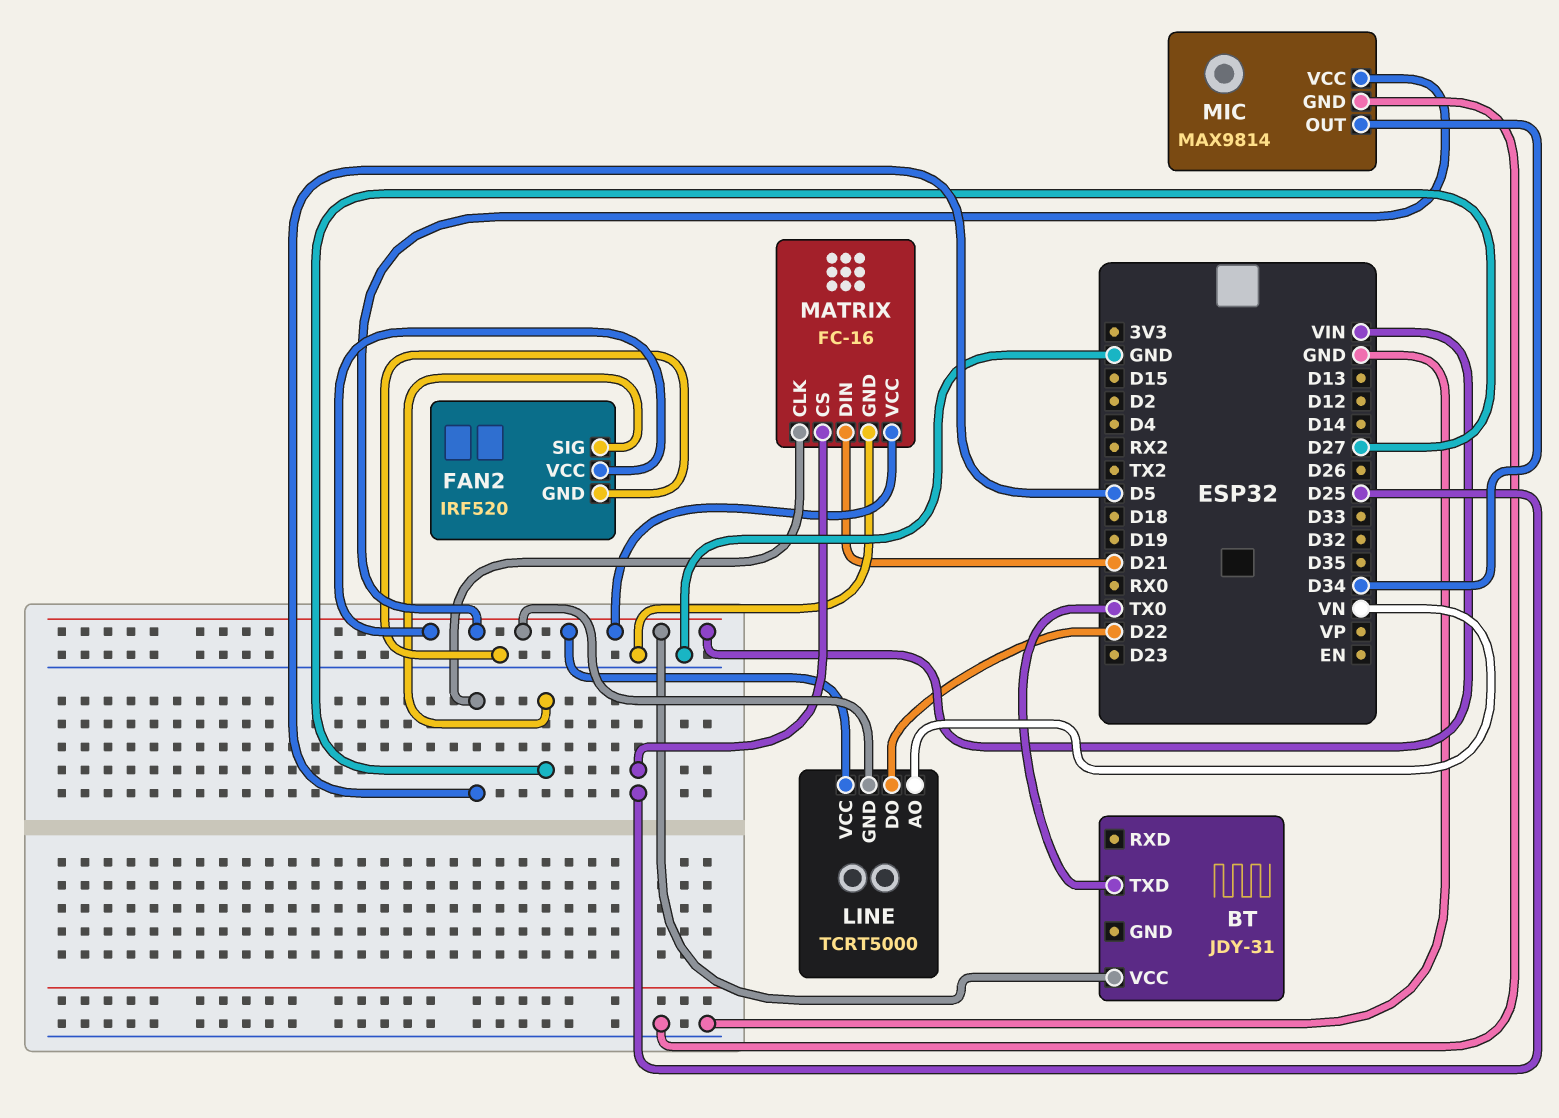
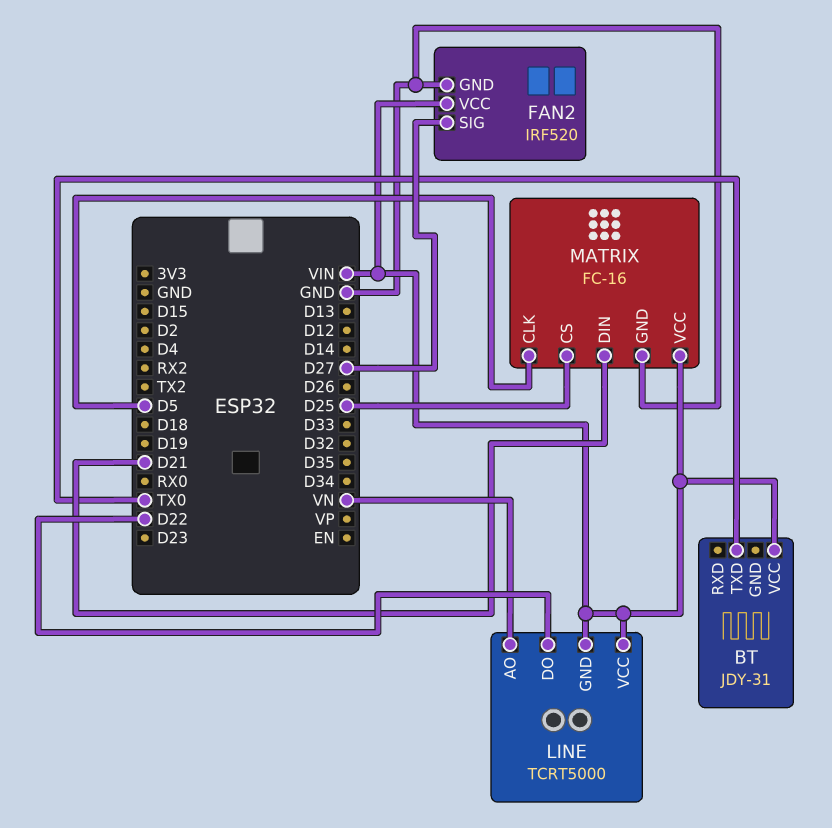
MIC: MAX9814 -> none
MIC pin GND: GND -> none
MIC pin OUT: D34 -> none
MIC pin VCC: VIN -> none

